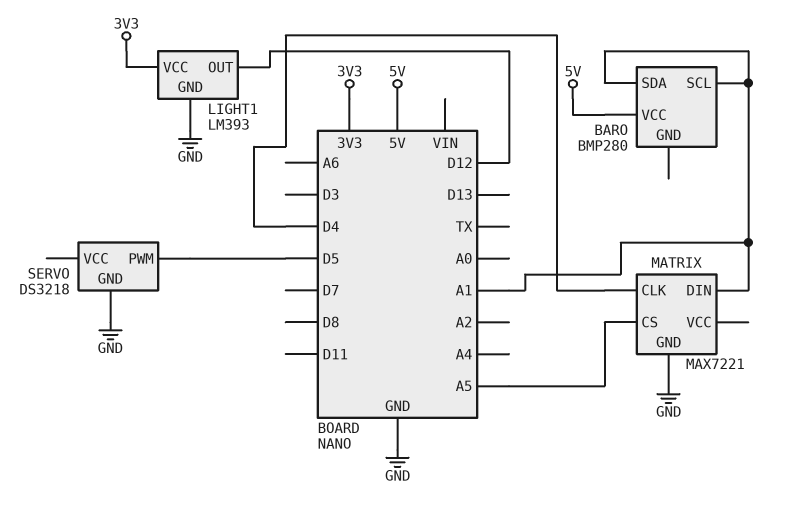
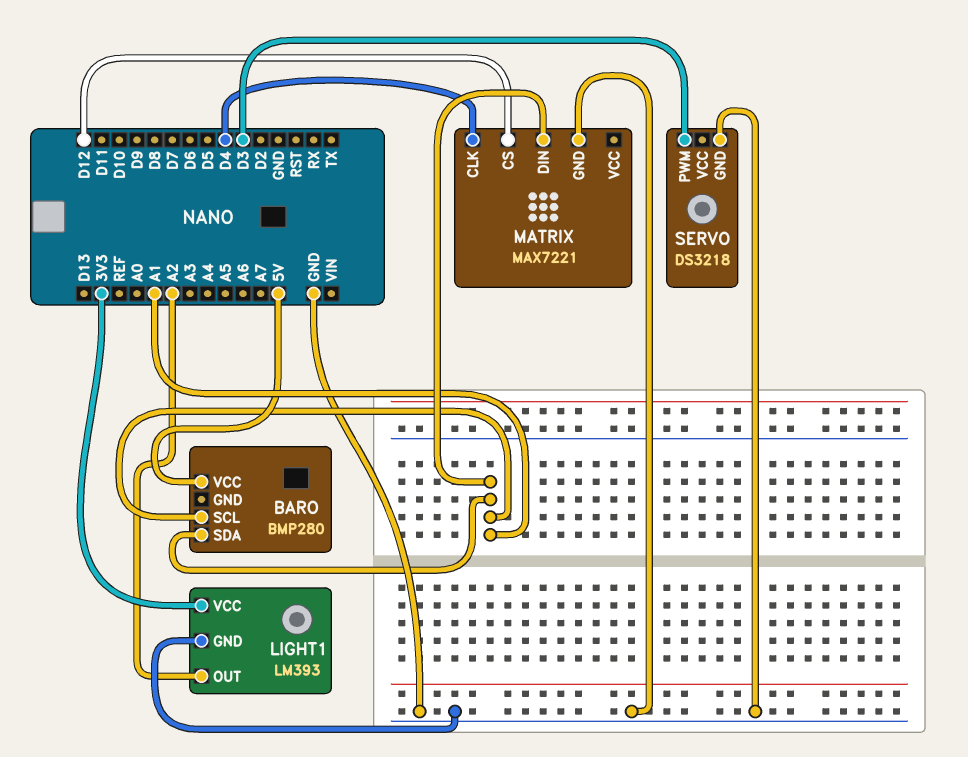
LIGHT1 pin OUT: D12 -> A2
MATRIX pin CS: A5 -> D12
SERVO pin PWM: D5 -> D3

